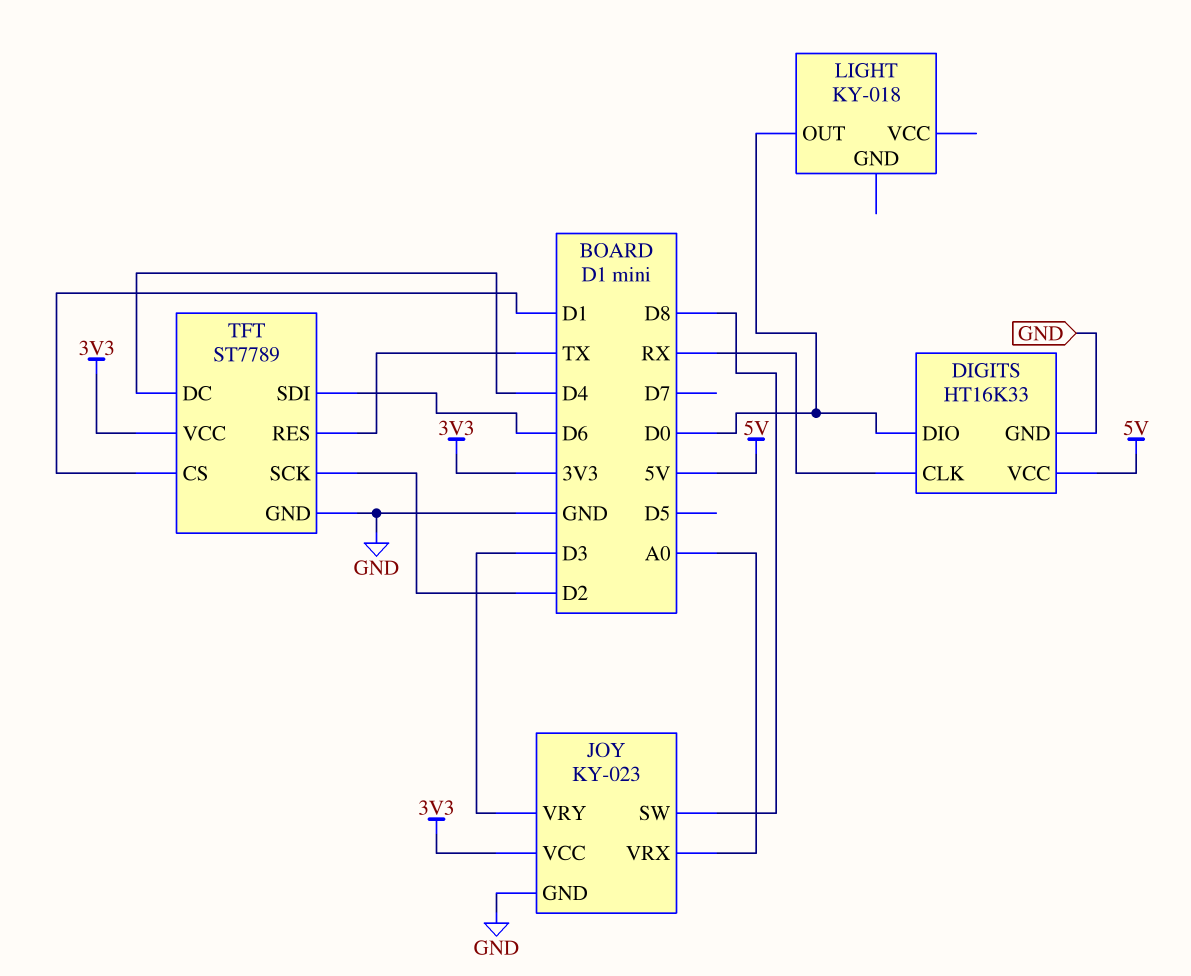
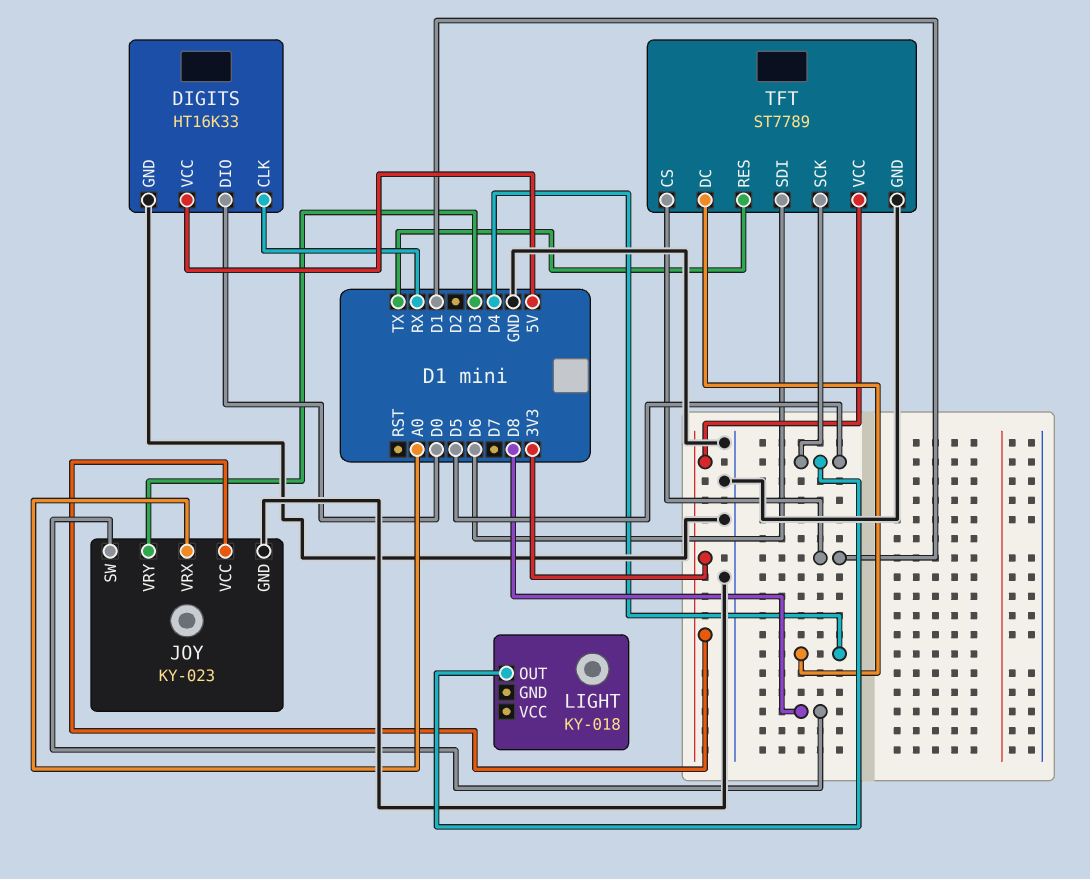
LIGHT pin OUT: D0 -> D5
TFT pin SCK: D2 -> D5

